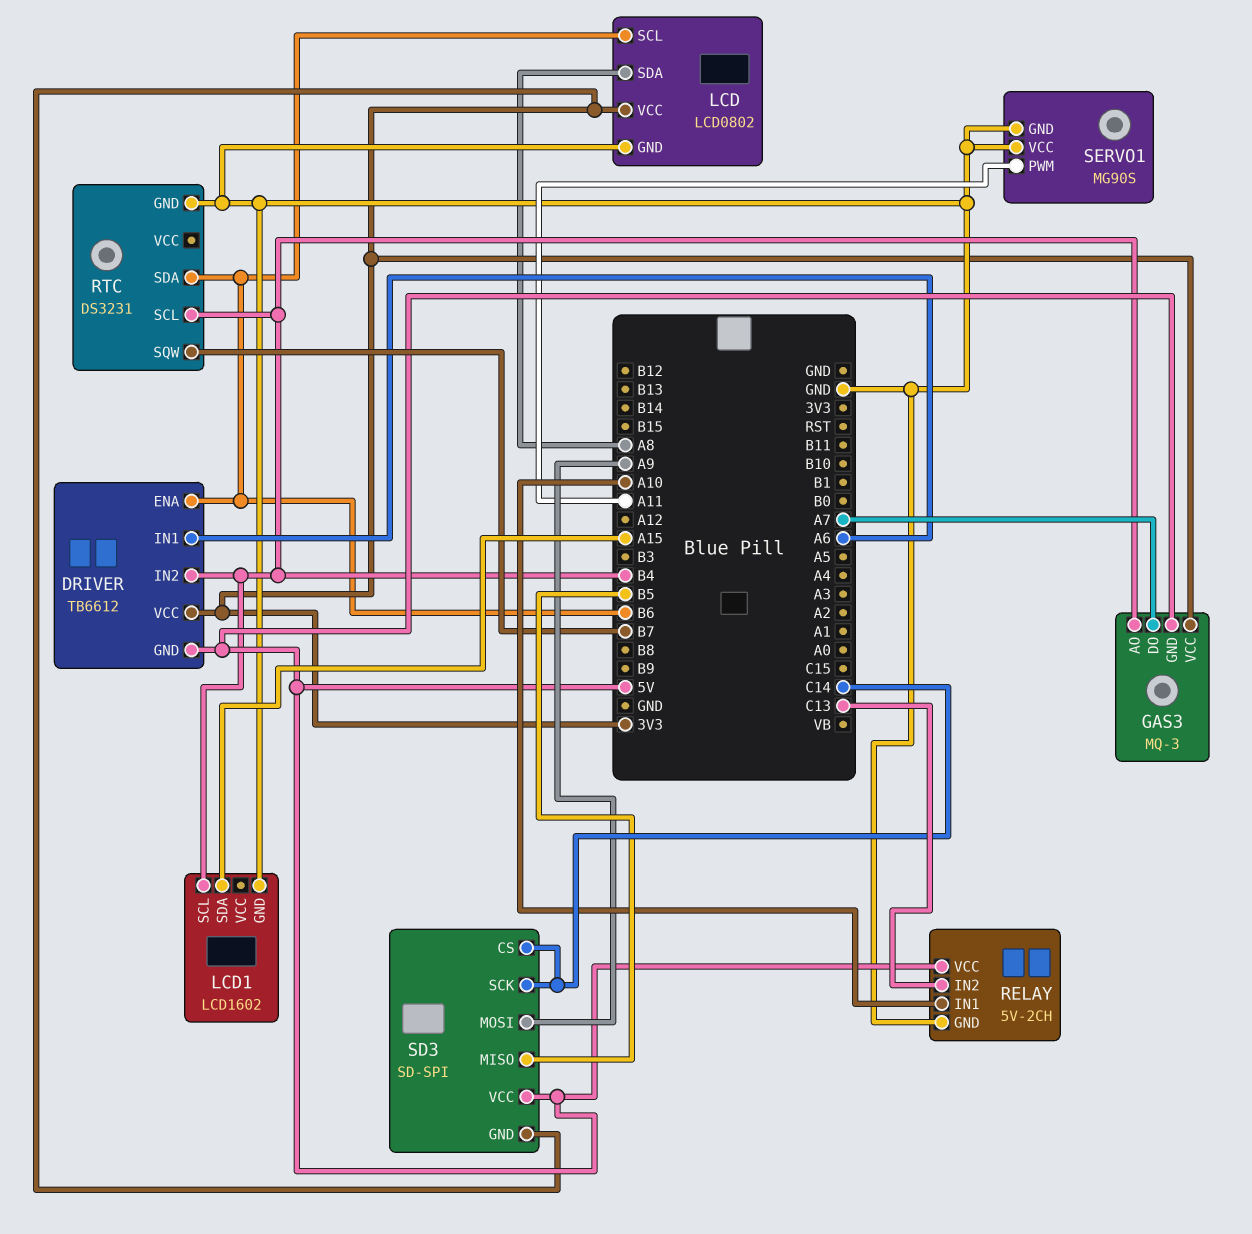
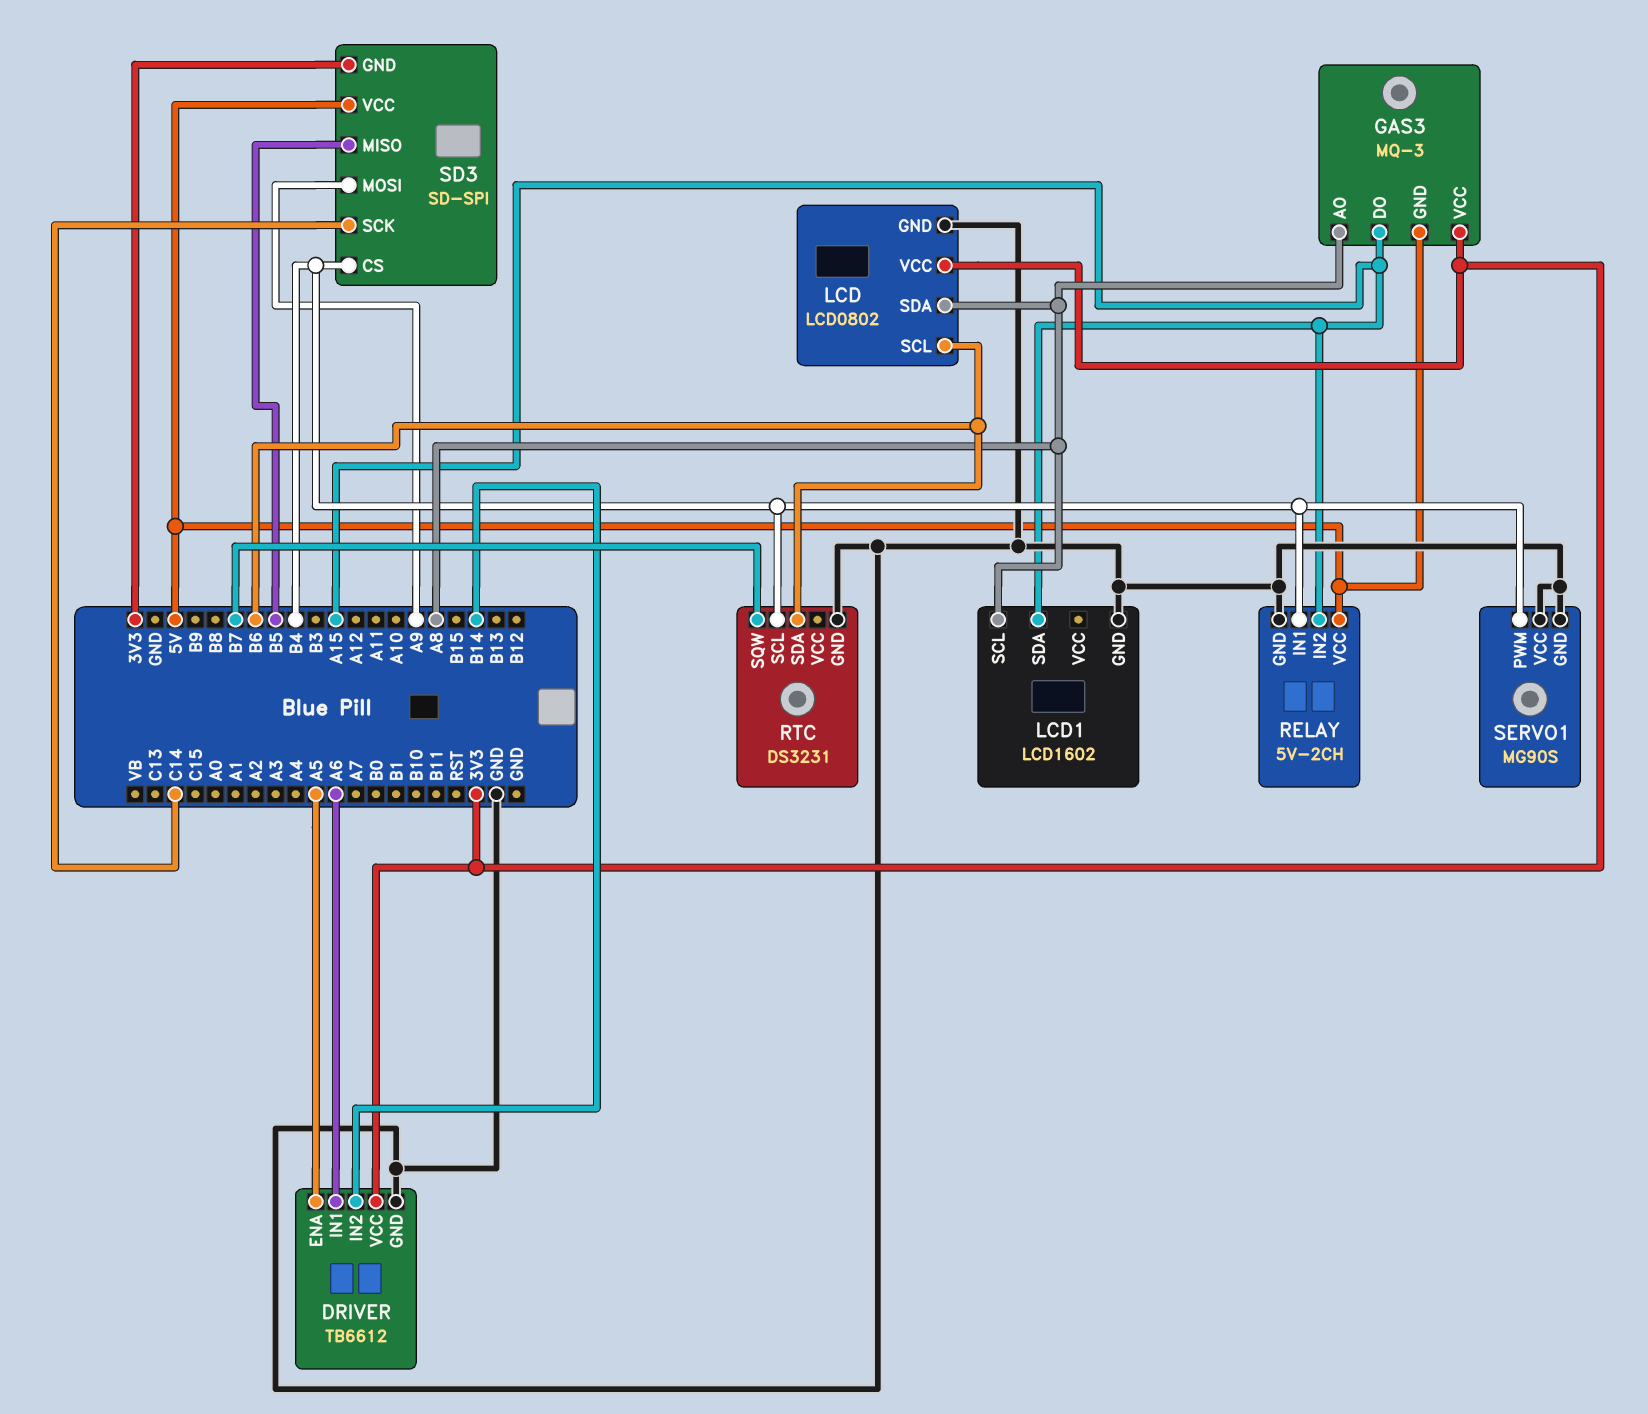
DRIVER pin ENA: B6 -> A5
DRIVER pin GND: 5V -> GND
DRIVER pin IN2: B4 -> B14
GAS3 pin AO: B4 -> A8
GAS3 pin DO: A7 -> A15
LCD1 pin SCL: B4 -> A8
RELAY pin IN1: A10 -> B4
RELAY pin IN2: C13 -> A15
SD3 pin CS: C14 -> B4
SERVO1 pin PWM: A11 -> B4

